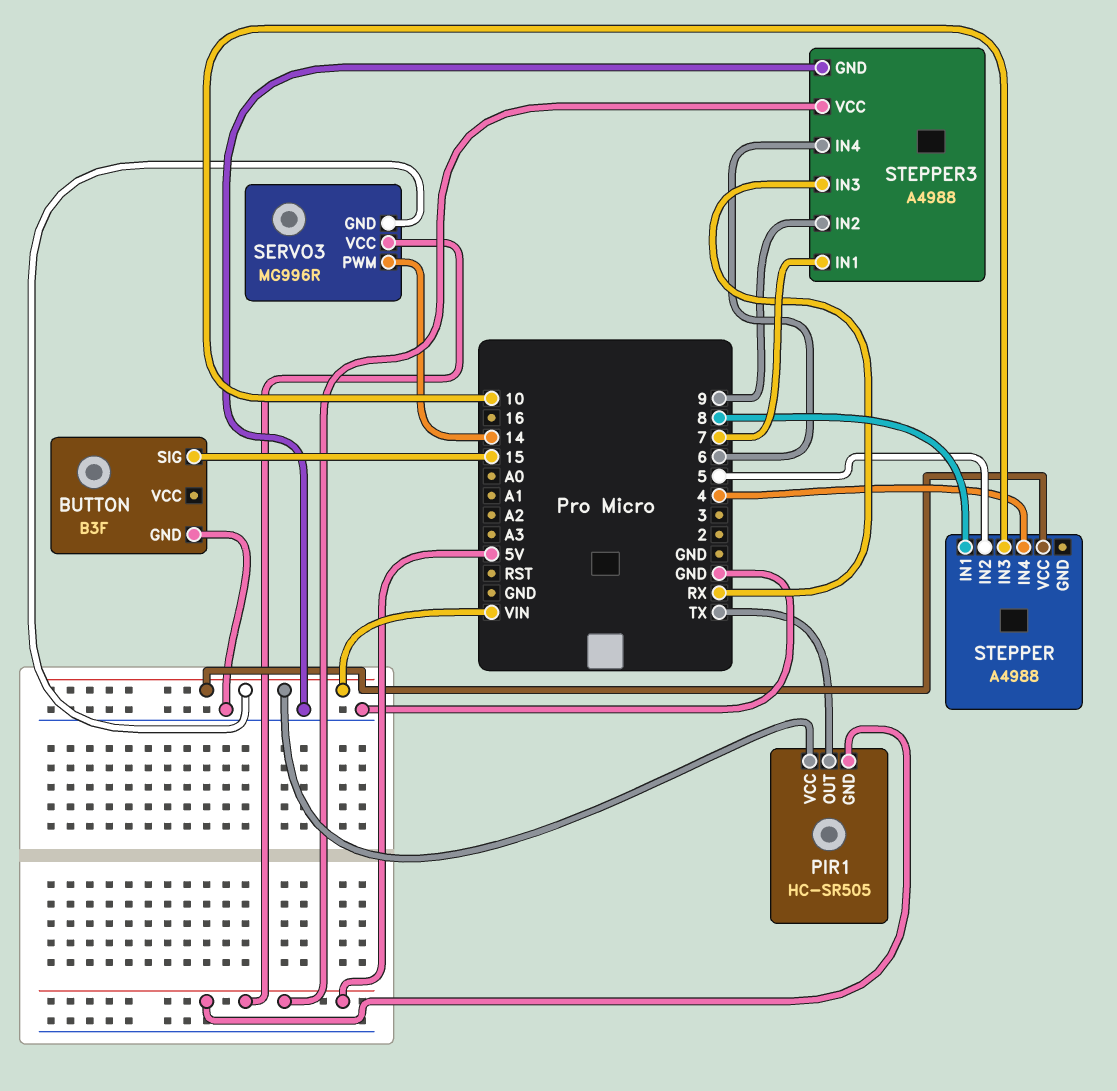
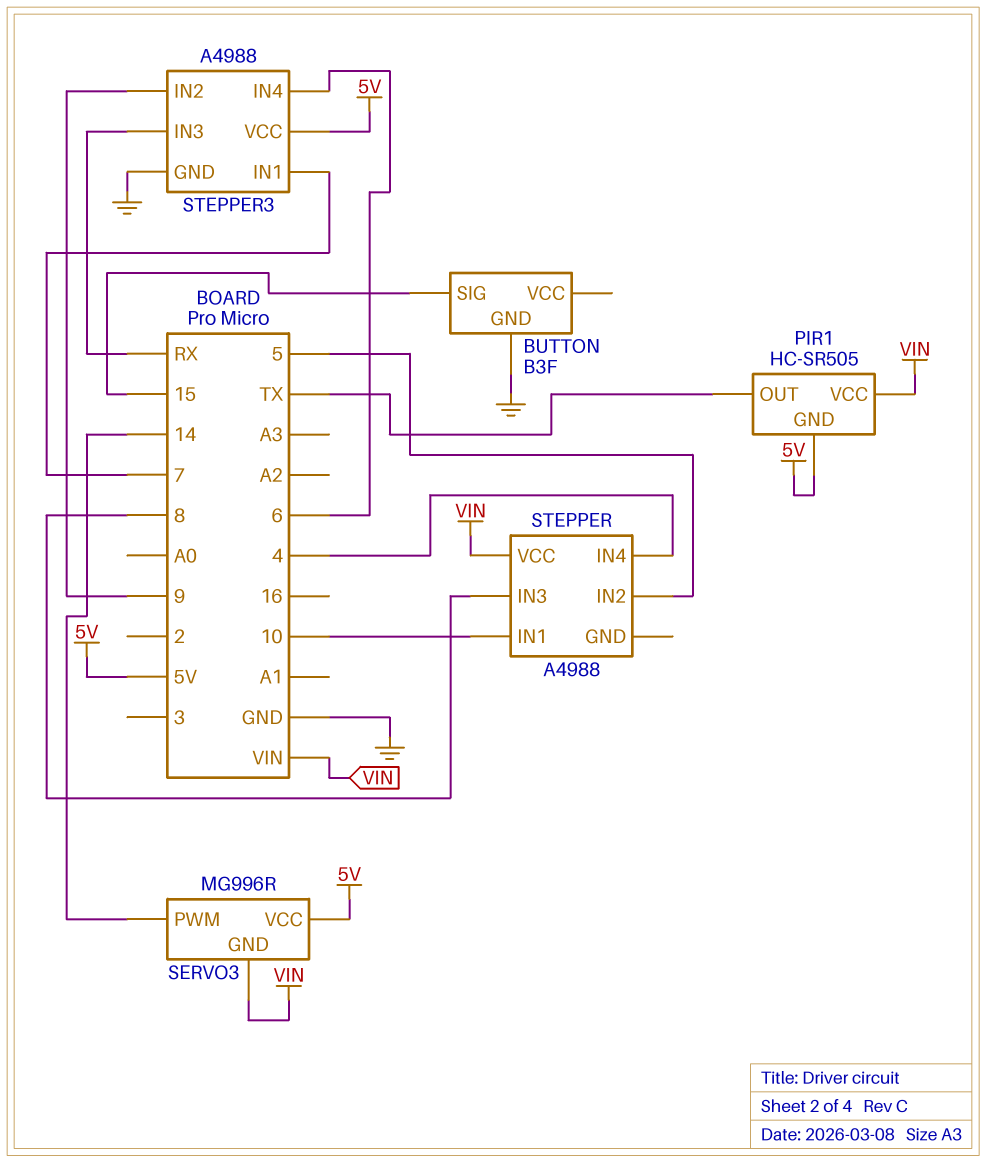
STEPPER pin IN1: 8 -> 10
STEPPER pin IN3: 10 -> 8

